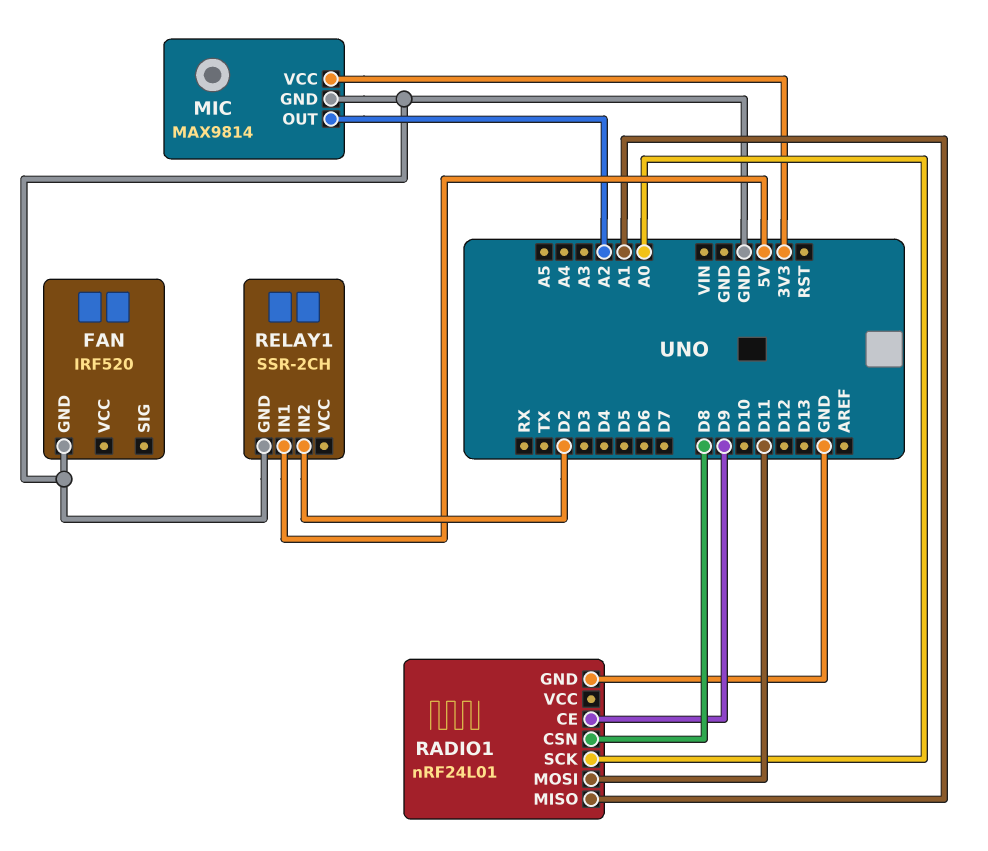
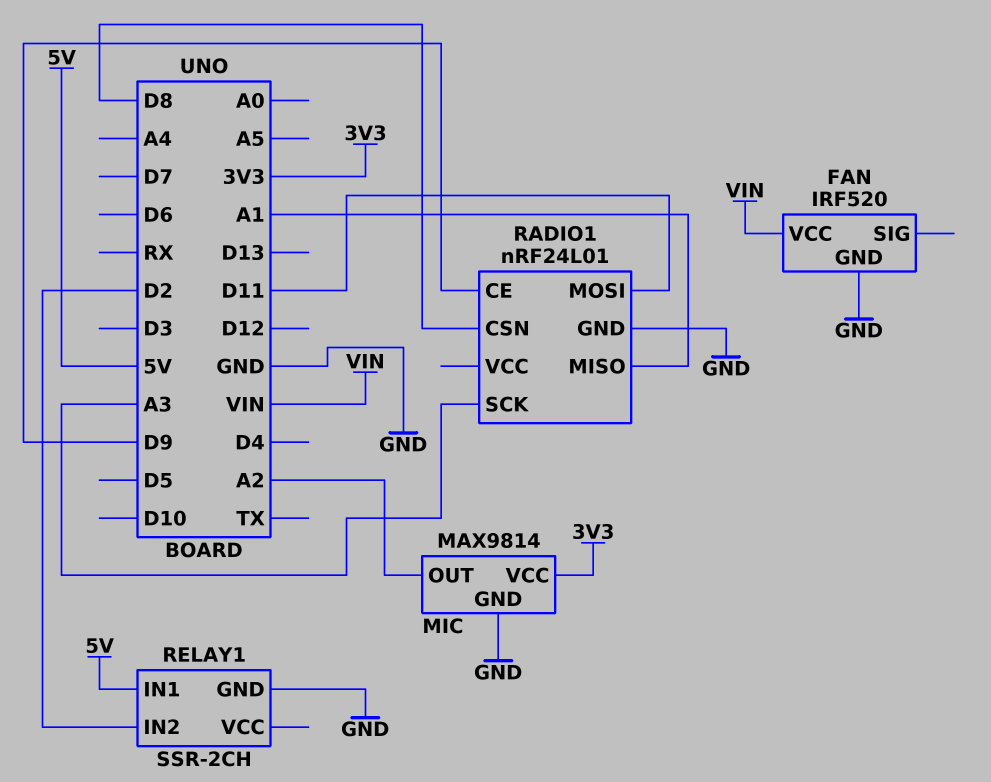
FAN pin VCC: none -> VIN
RADIO1 pin SCK: A0 -> A3

